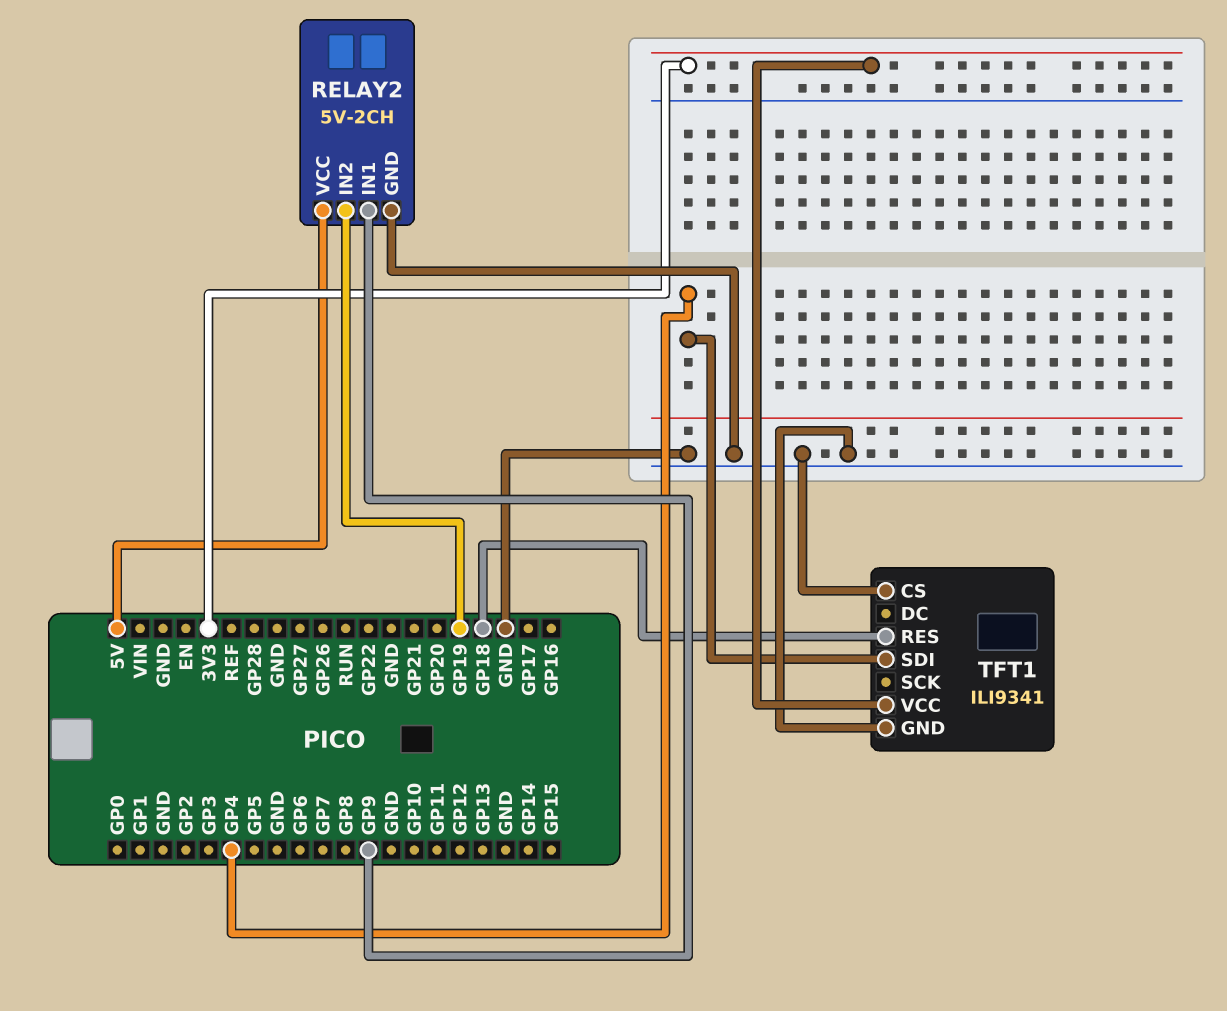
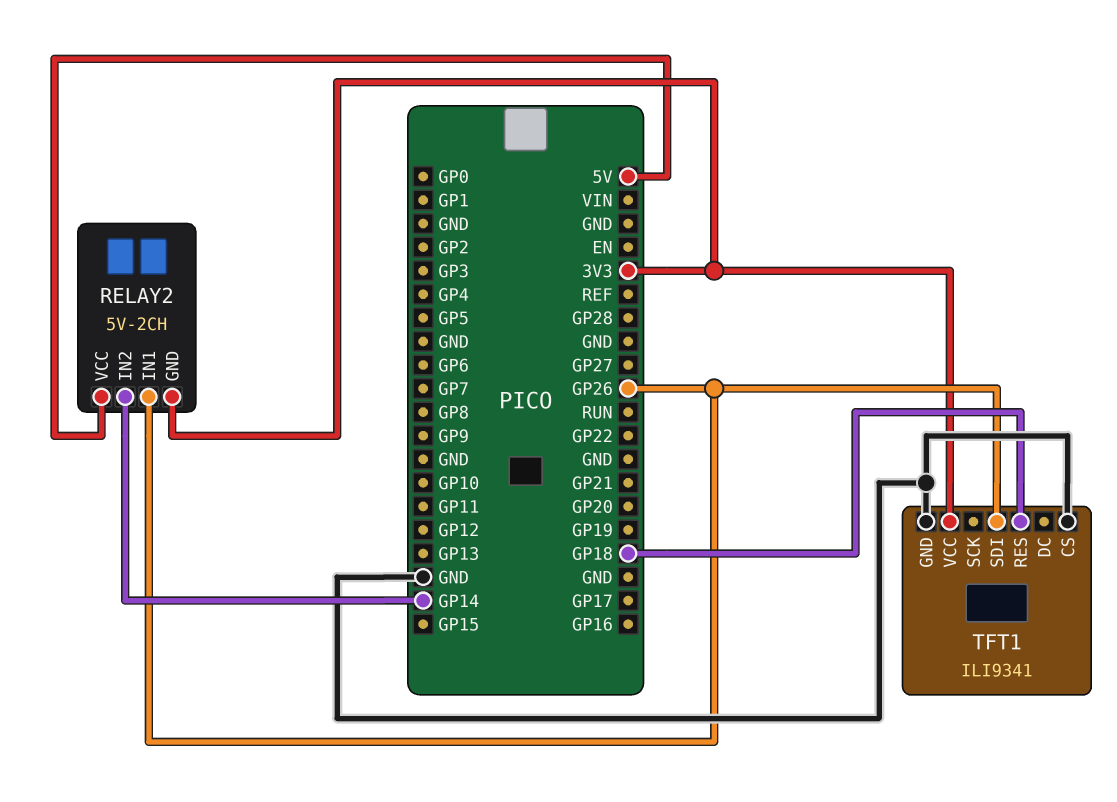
RELAY2 pin GND: GND -> 3V3
RELAY2 pin IN1: GP9 -> GP26
RELAY2 pin IN2: GP19 -> GP14
TFT1 pin SDI: GP4 -> GP26

